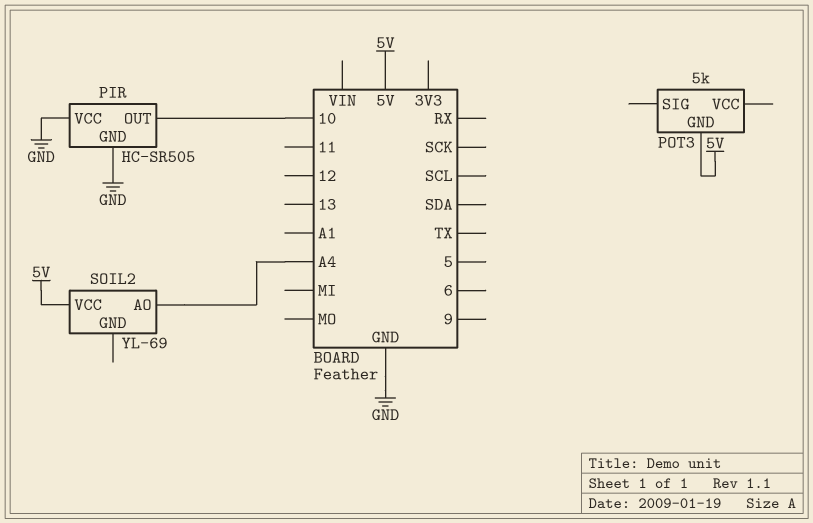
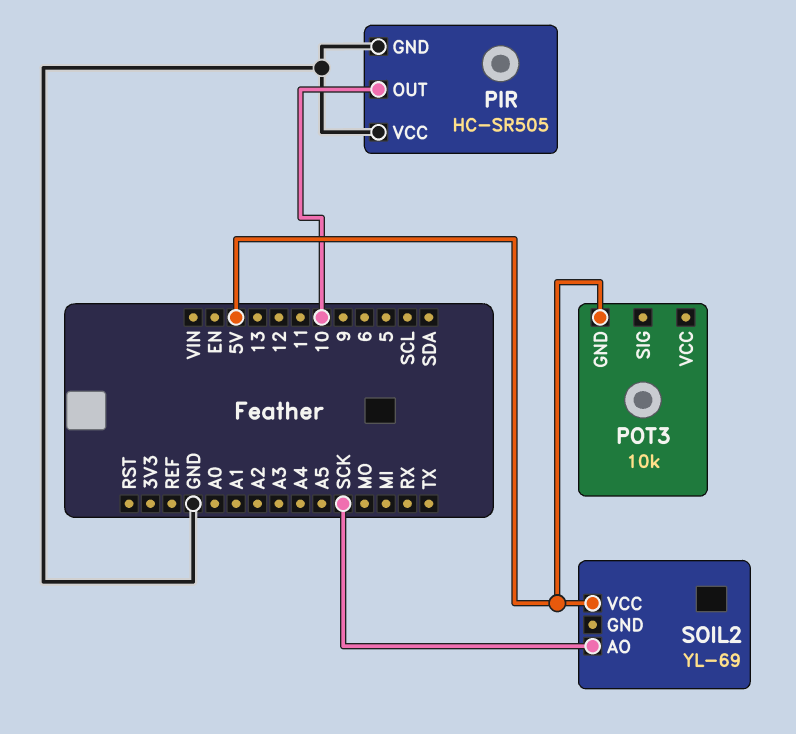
POT3: 5k -> 10k
SOIL2 pin AO: A4 -> SCK

